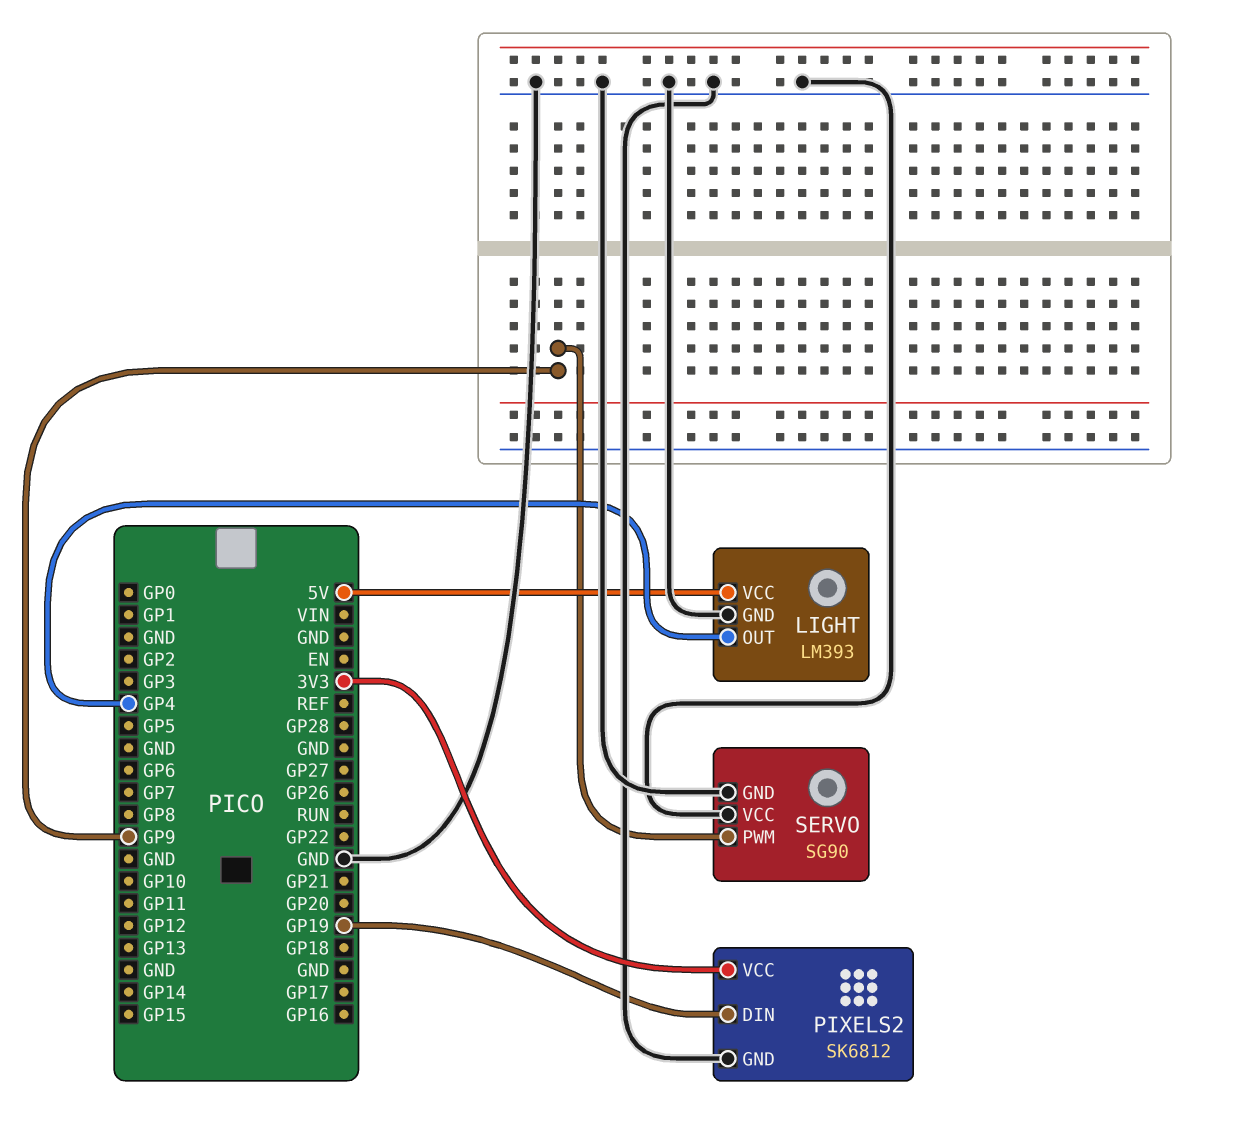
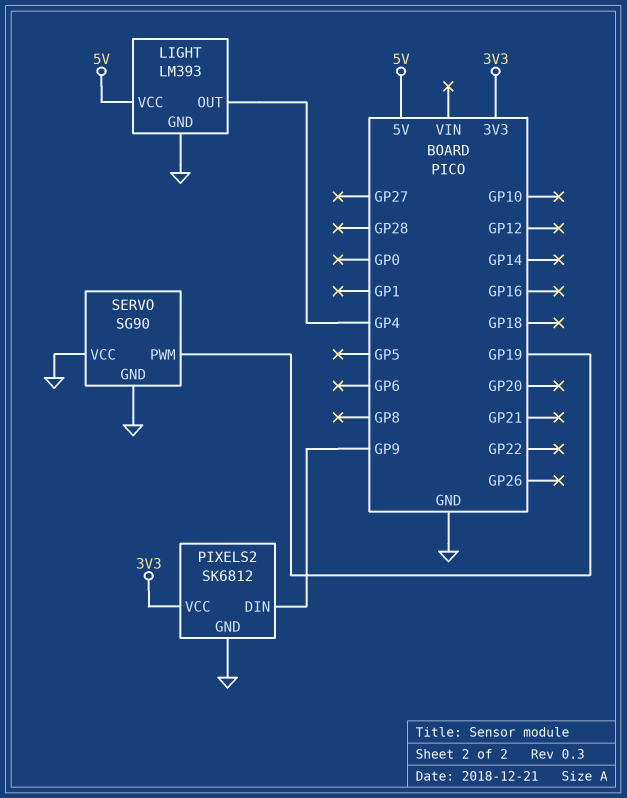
PIXELS2 pin DIN: GP19 -> GP9
SERVO pin PWM: GP9 -> GP19

